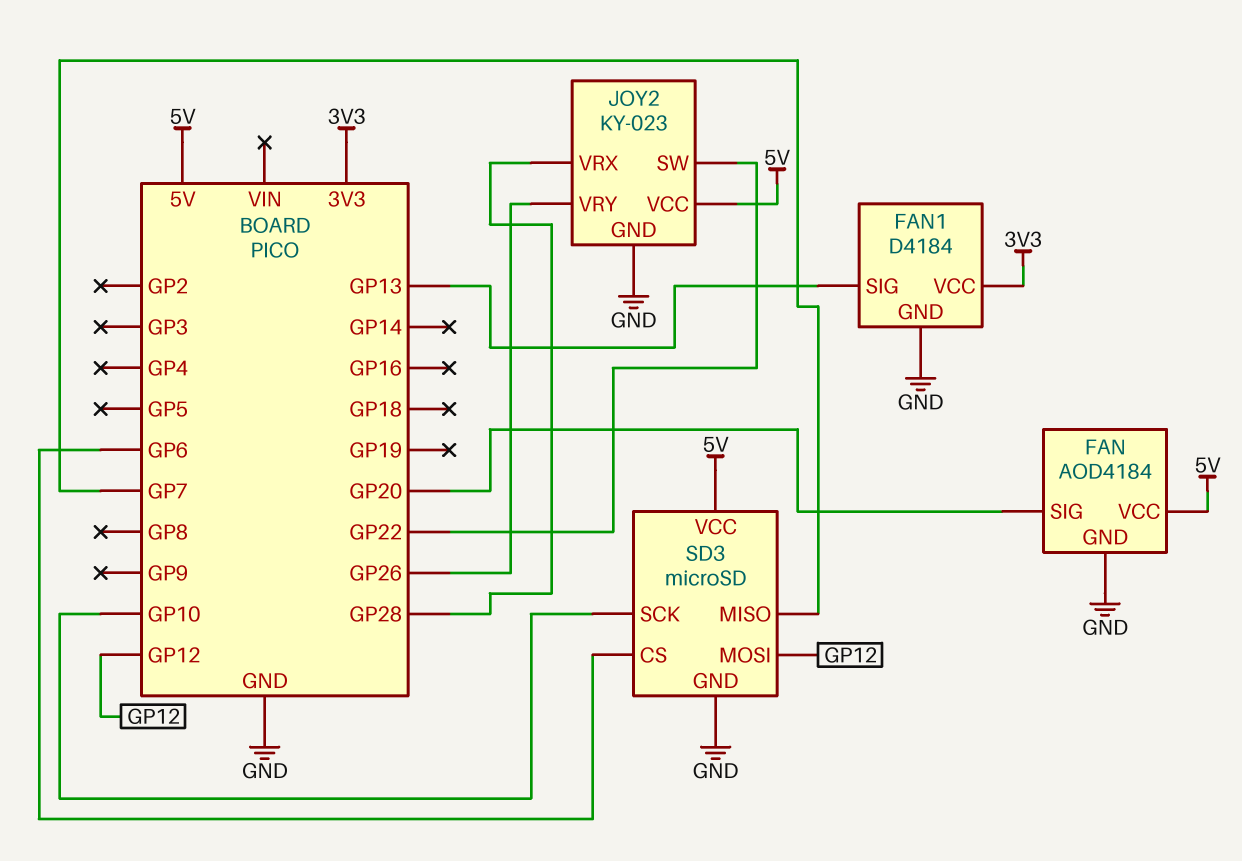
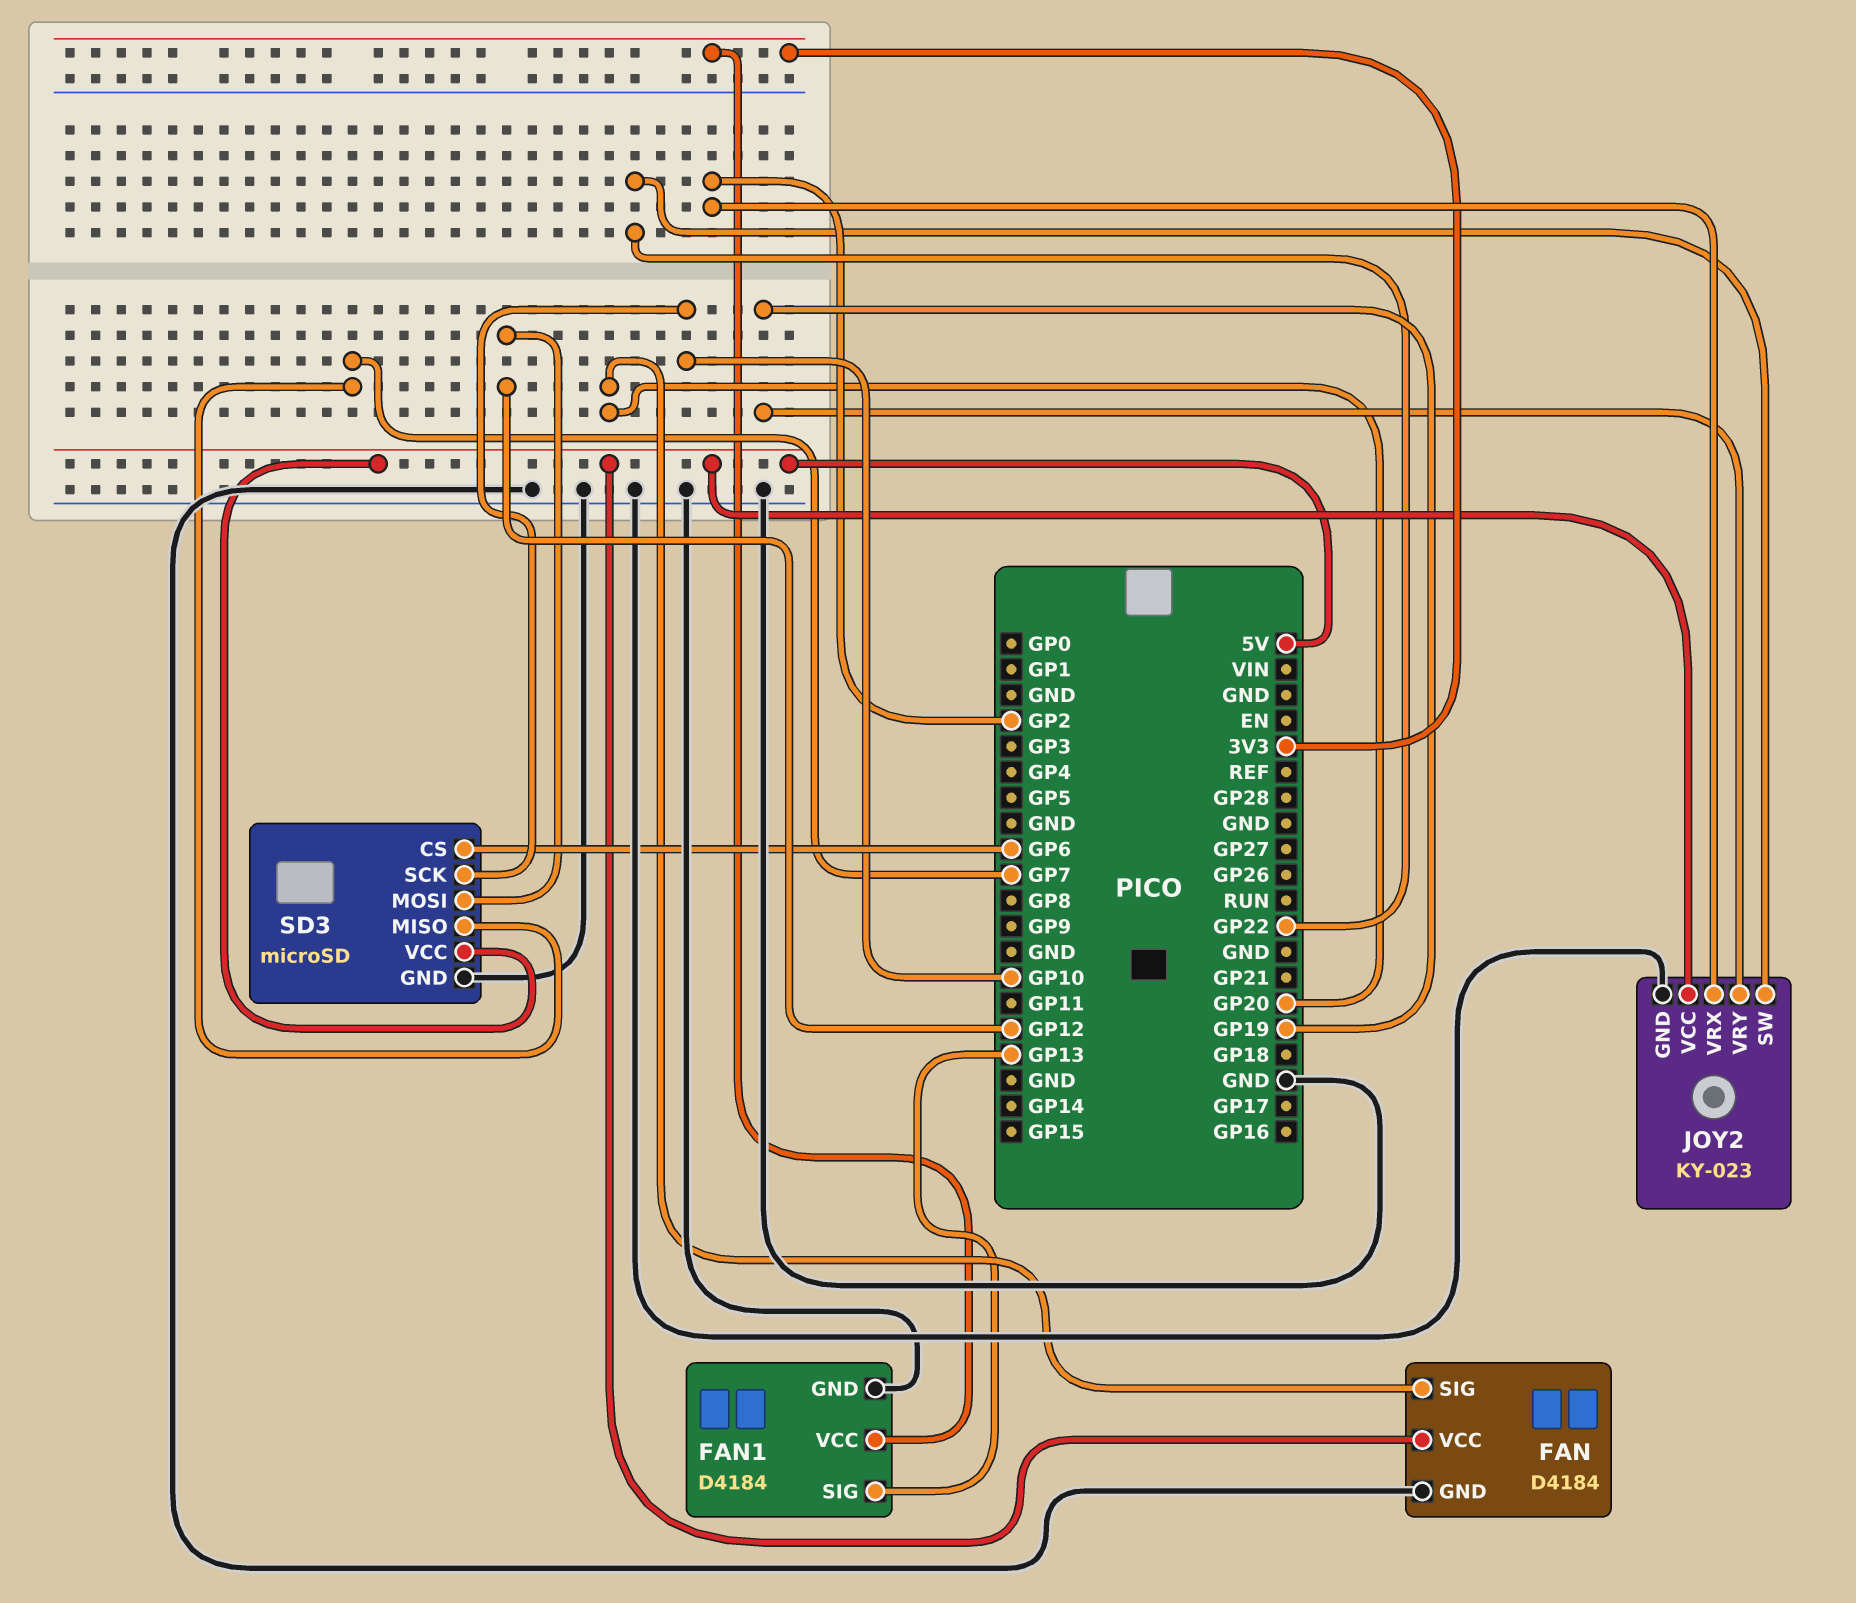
FAN: AOD4184 -> D4184
JOY2 pin VRX: GP28 -> GP2
JOY2 pin VRY: GP26 -> GP19

